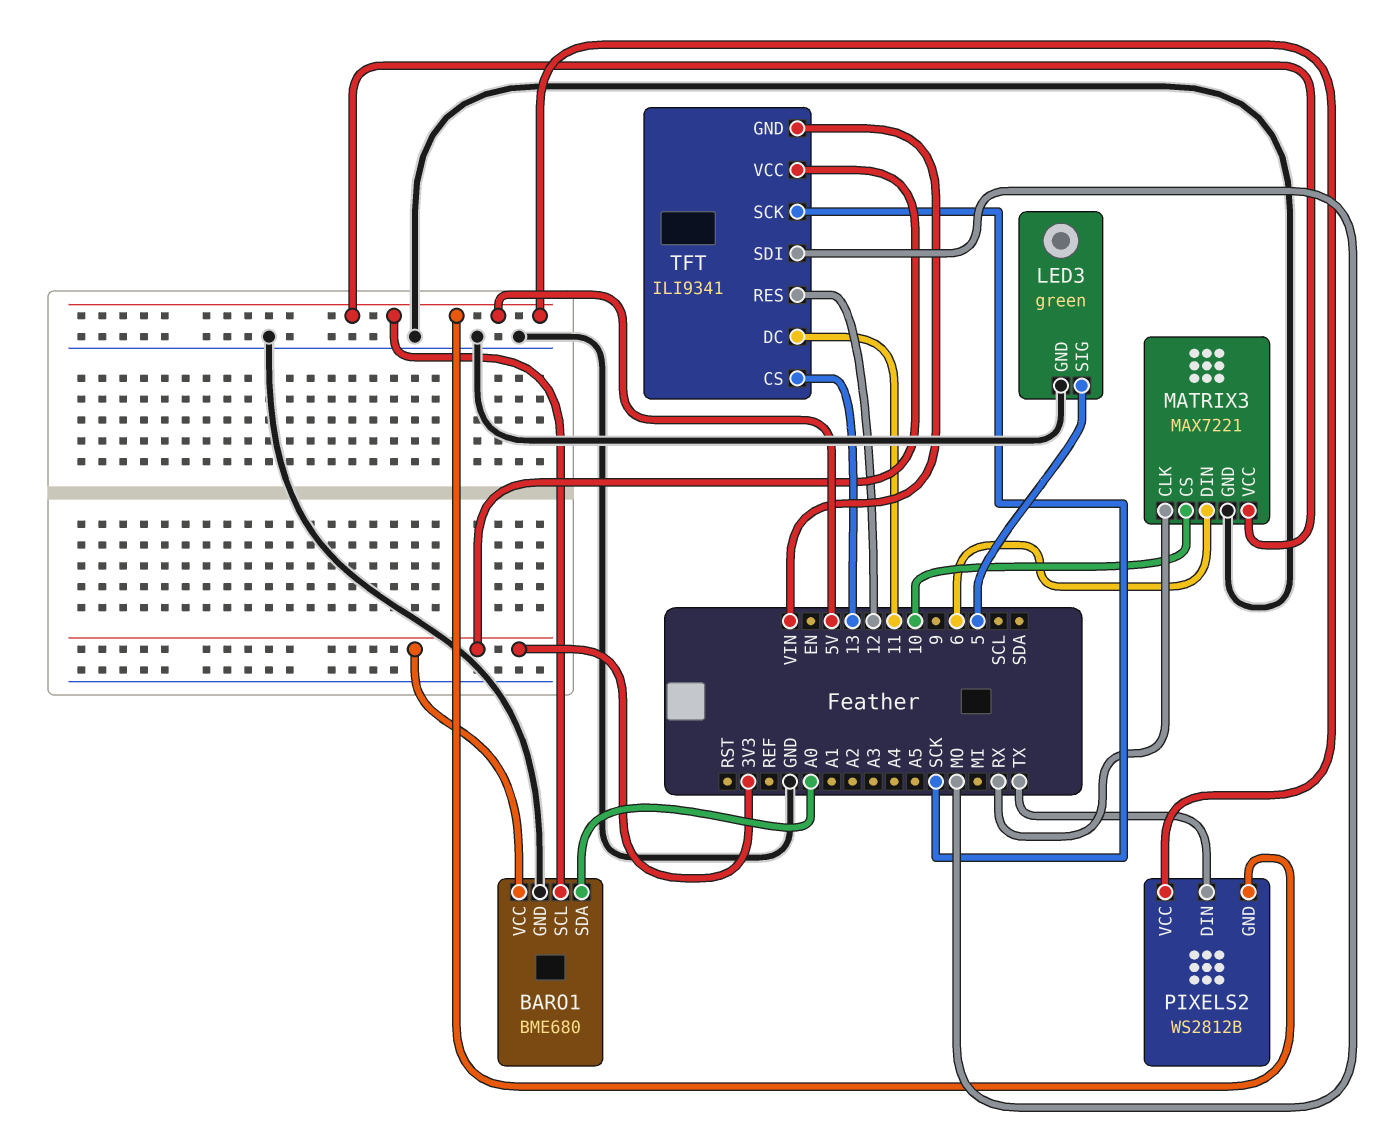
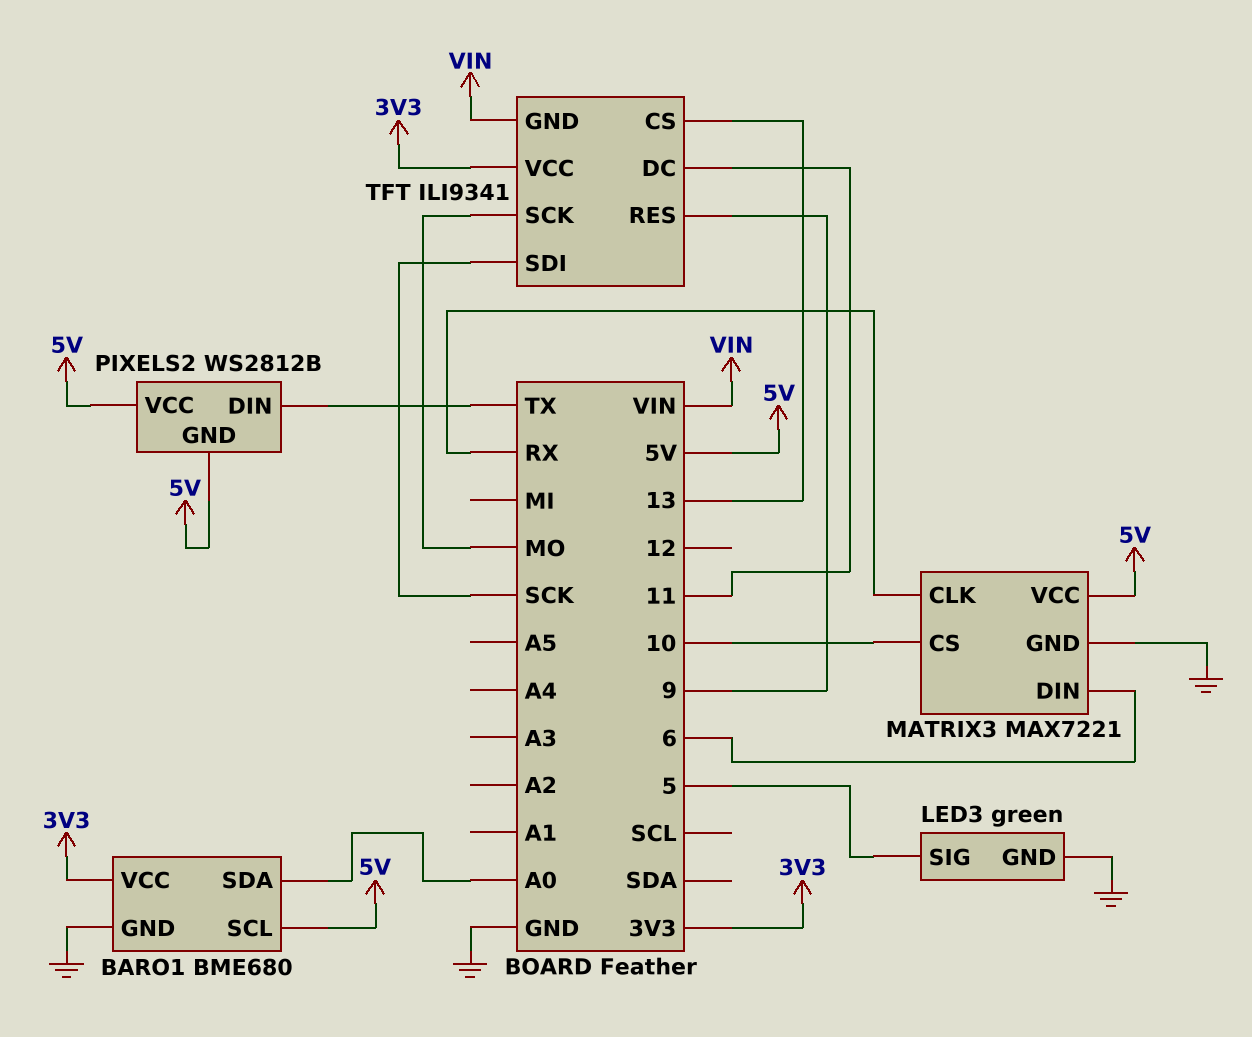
TFT pin RES: 12 -> 9
TFT pin SCK: SCK -> MO
TFT pin SDI: MO -> SCK

